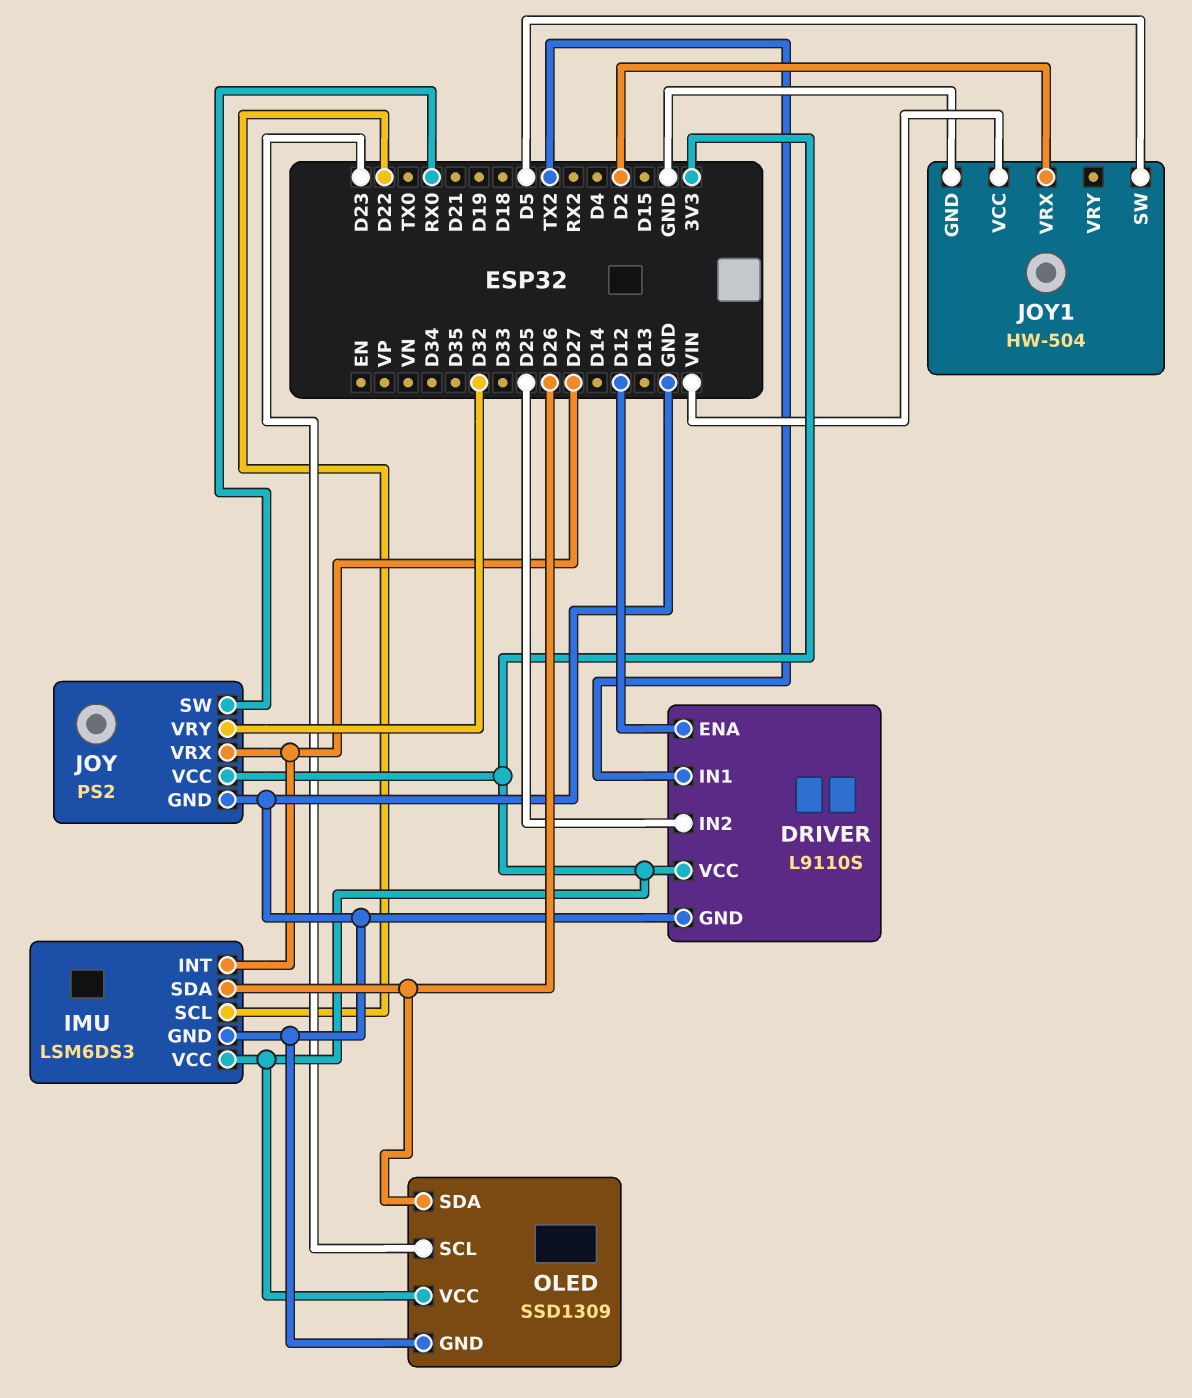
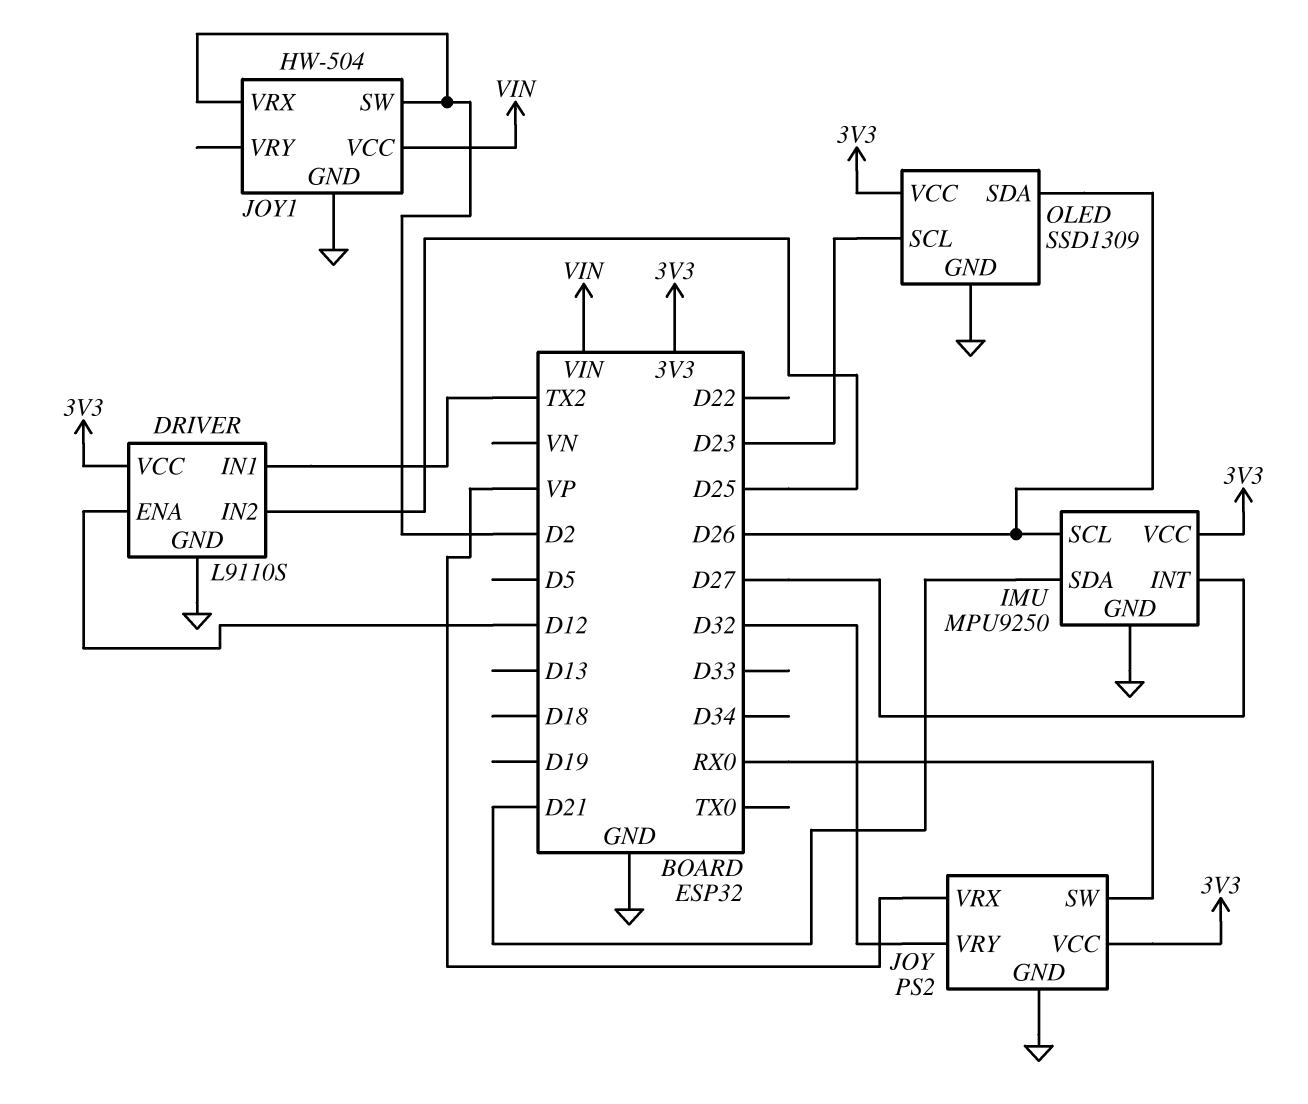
IMU: LSM6DS3 -> MPU9250
IMU pin SCL: D22 -> D26
IMU pin SDA: D26 -> D21
JOY pin VRX: D27 -> VP
JOY1 pin SW: D5 -> D2

